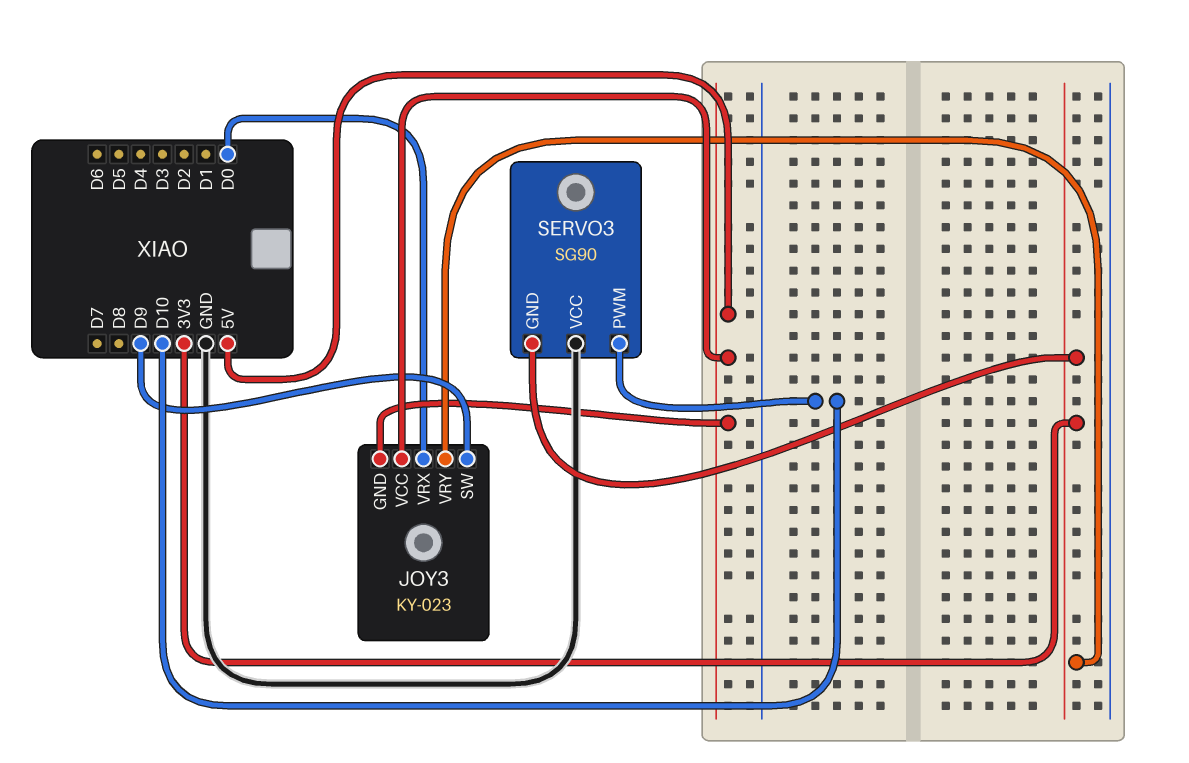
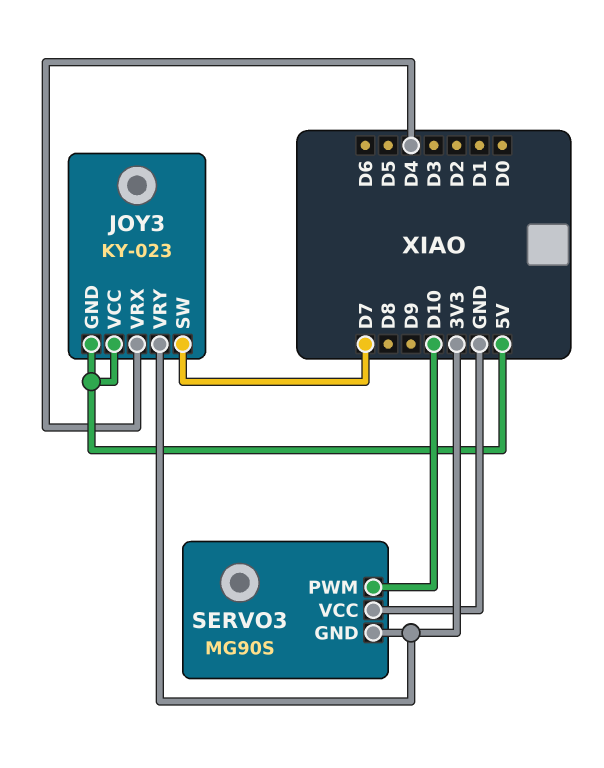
JOY3 pin SW: D9 -> D7
JOY3 pin VRX: D0 -> D4
SERVO3: SG90 -> MG90S

